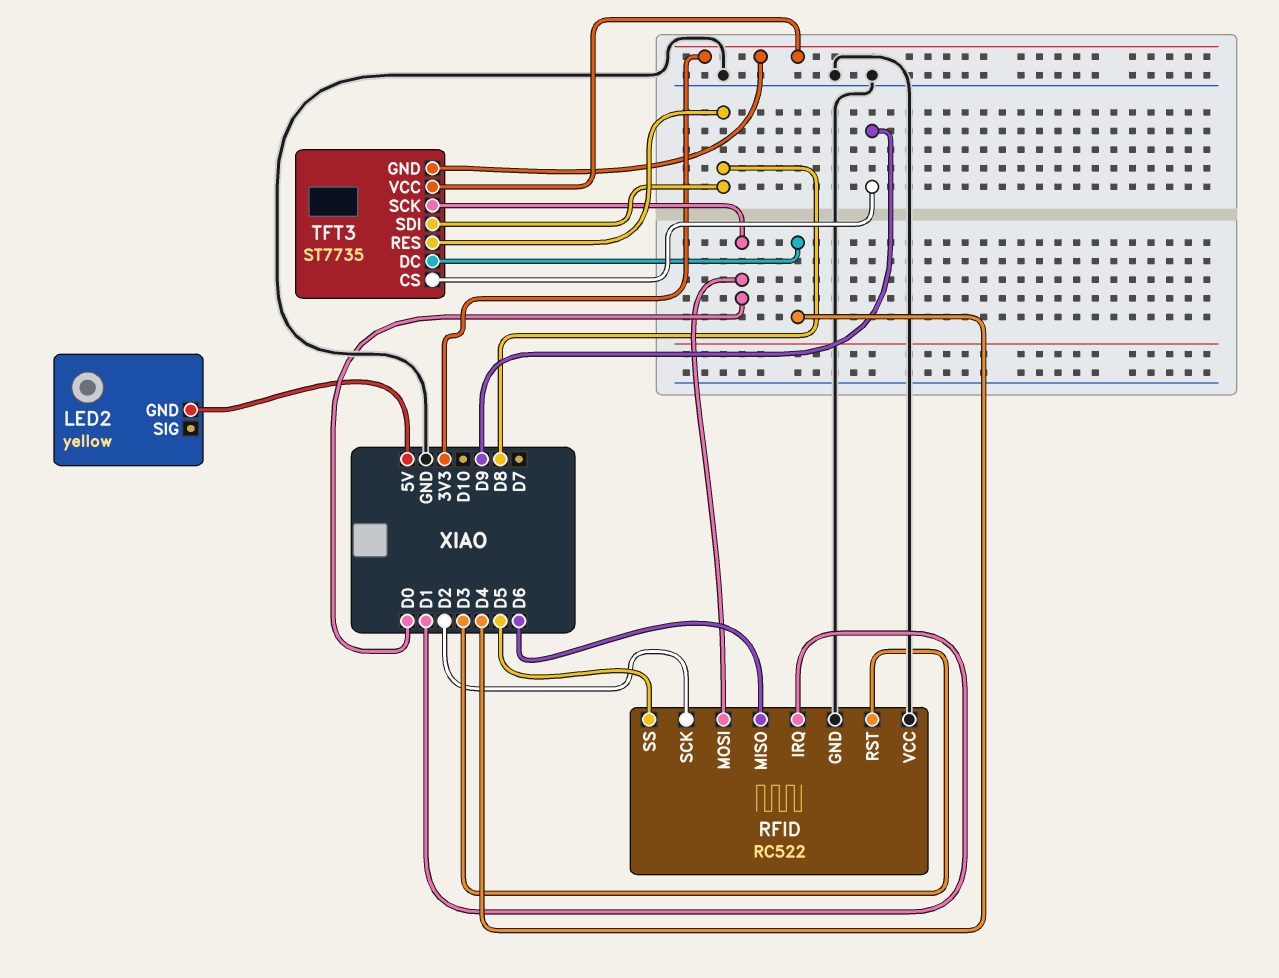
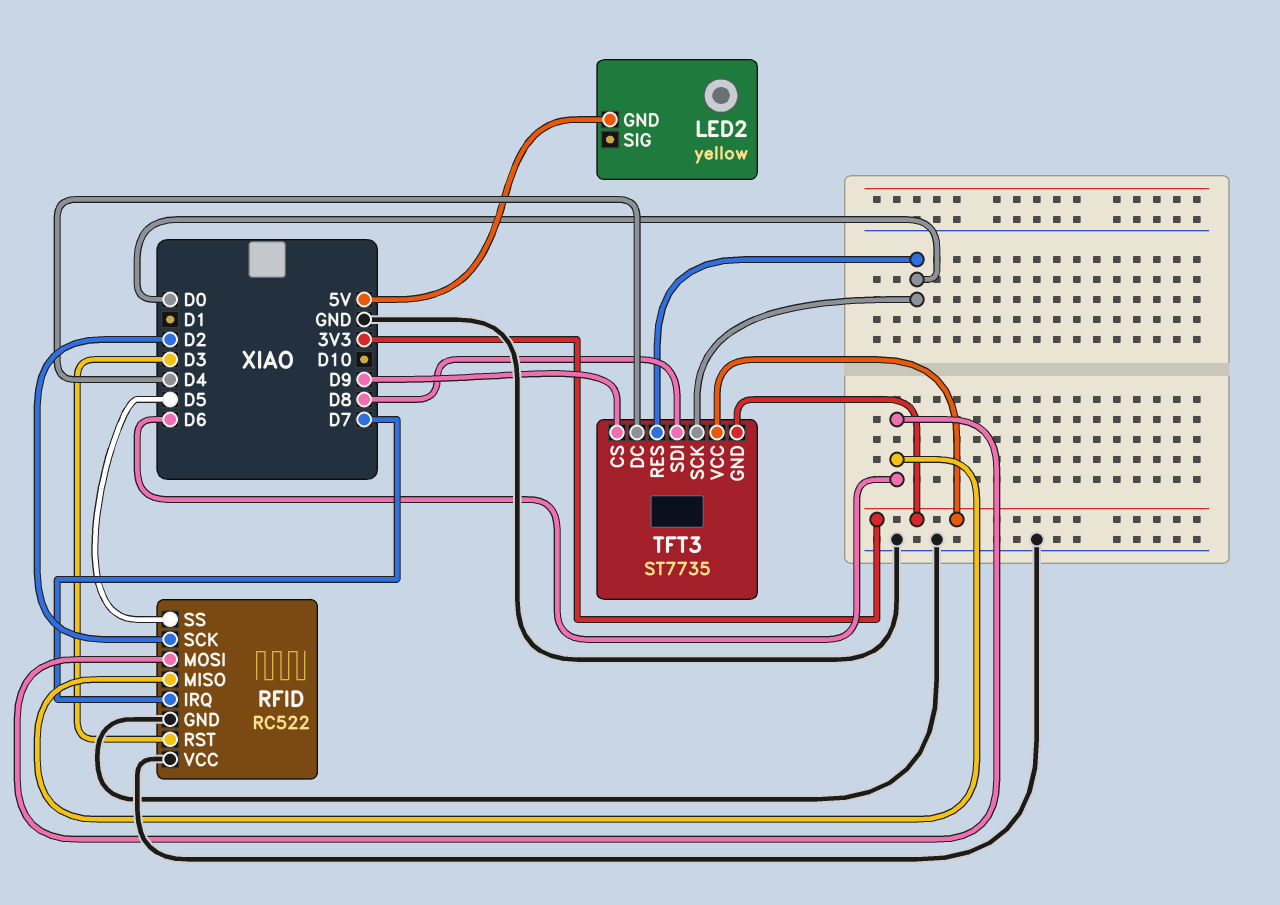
RFID pin IRQ: D1 -> D7
RFID pin MOSI: D0 -> D6
TFT3 pin RES: D8 -> D0

